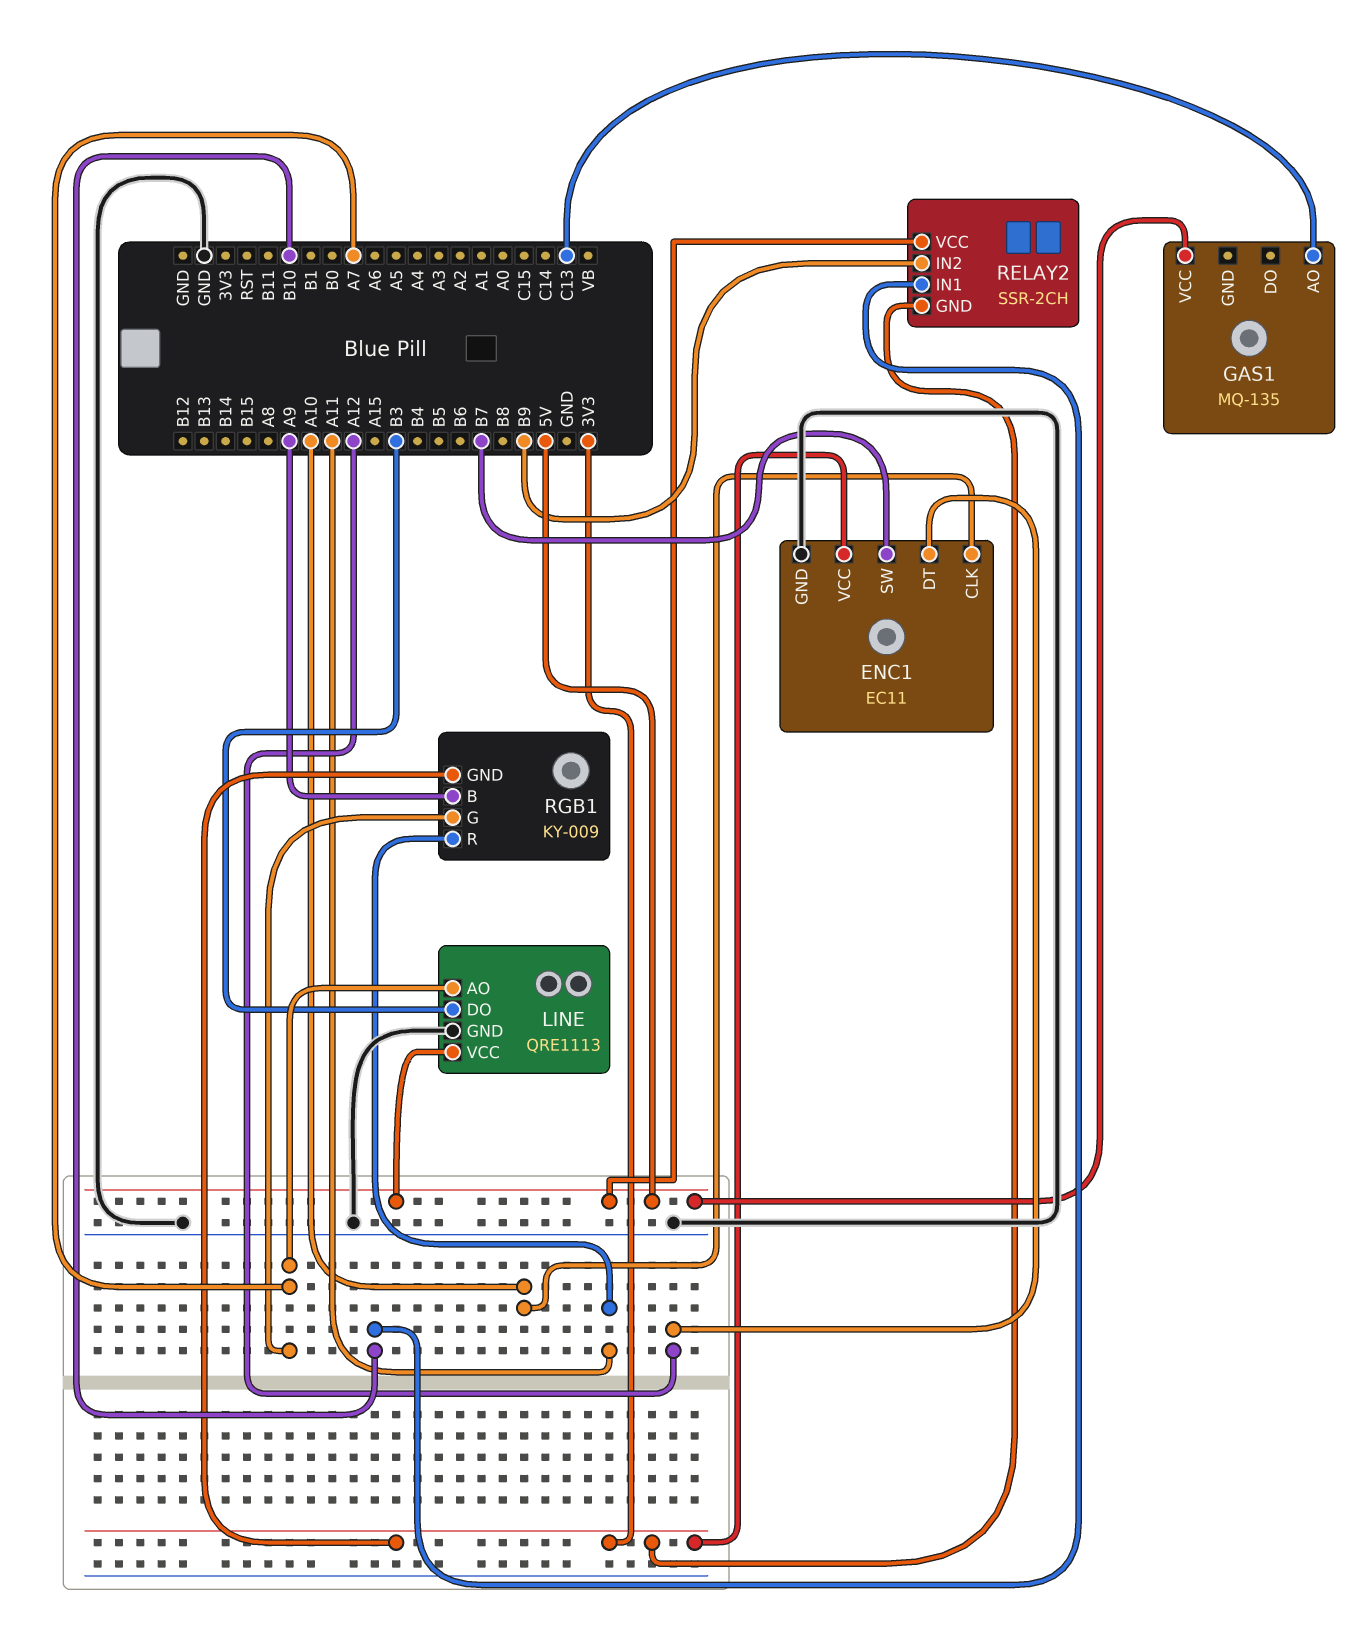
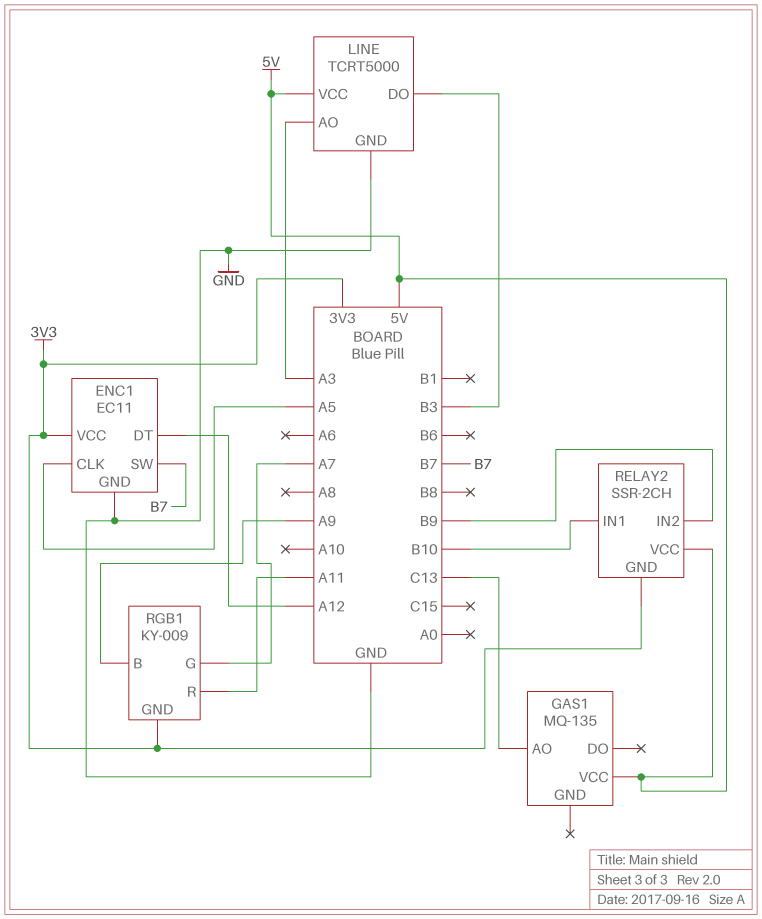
ENC1 pin CLK: A10 -> A5
LINE: QRE1113 -> TCRT5000
LINE pin AO: A7 -> A3

